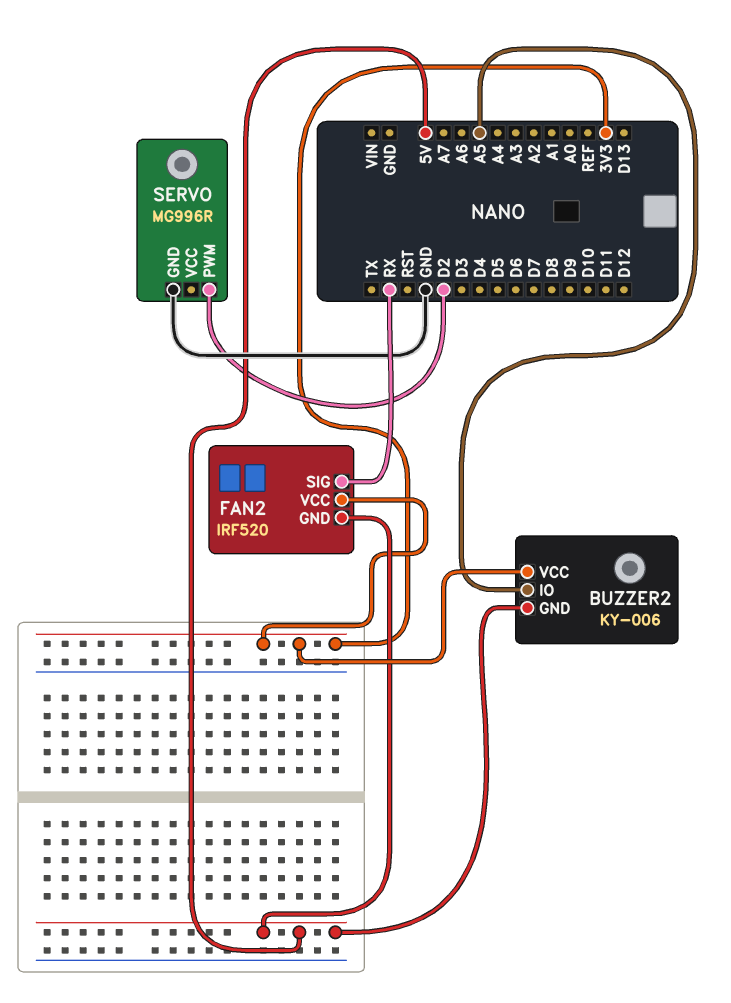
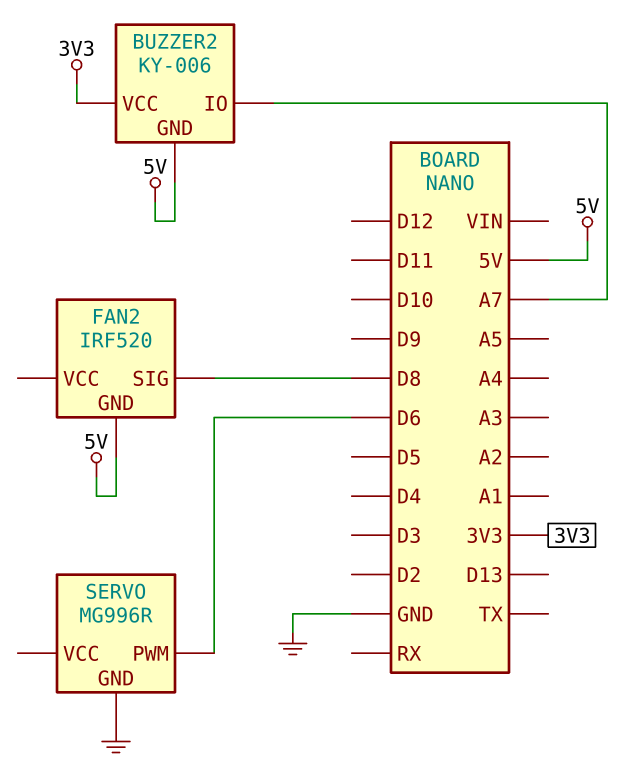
BUZZER2 pin IO: A5 -> A7
FAN2 pin SIG: RX -> D8
FAN2 pin VCC: 3V3 -> none
SERVO pin PWM: D2 -> D6

